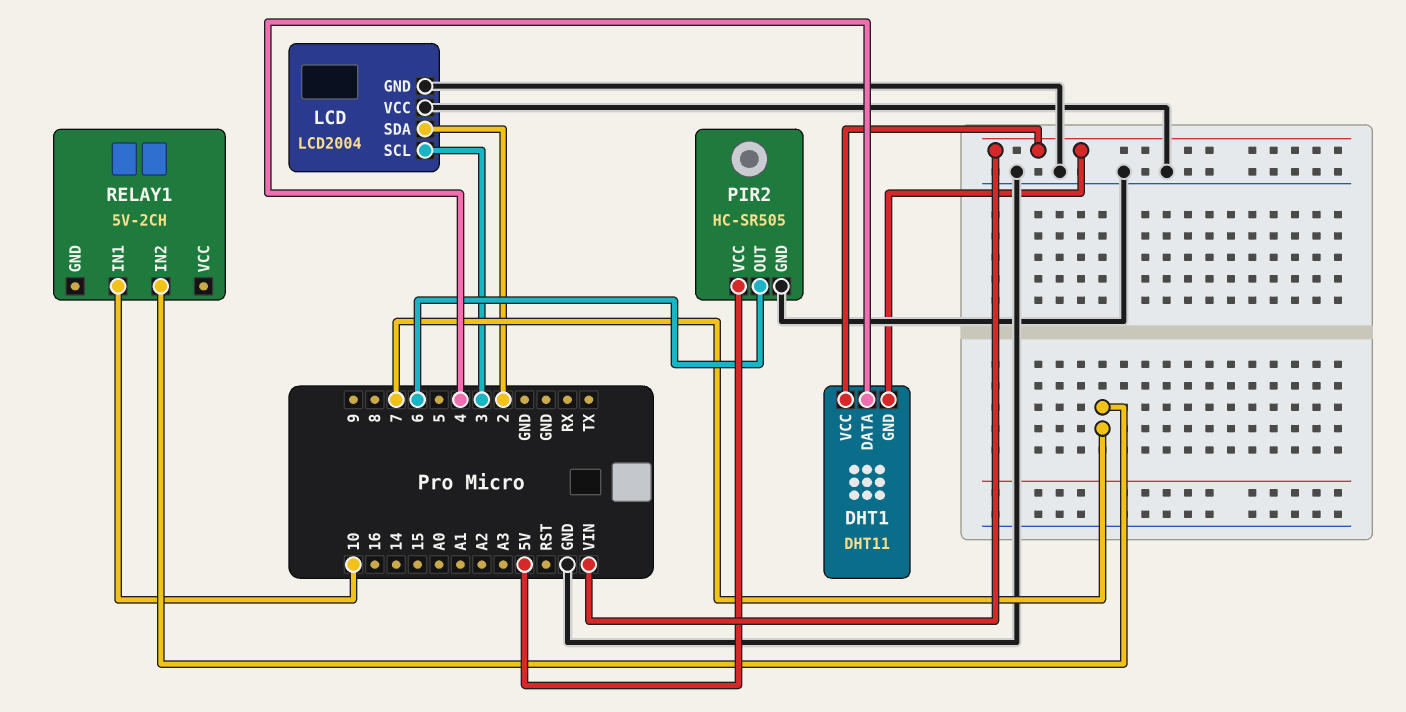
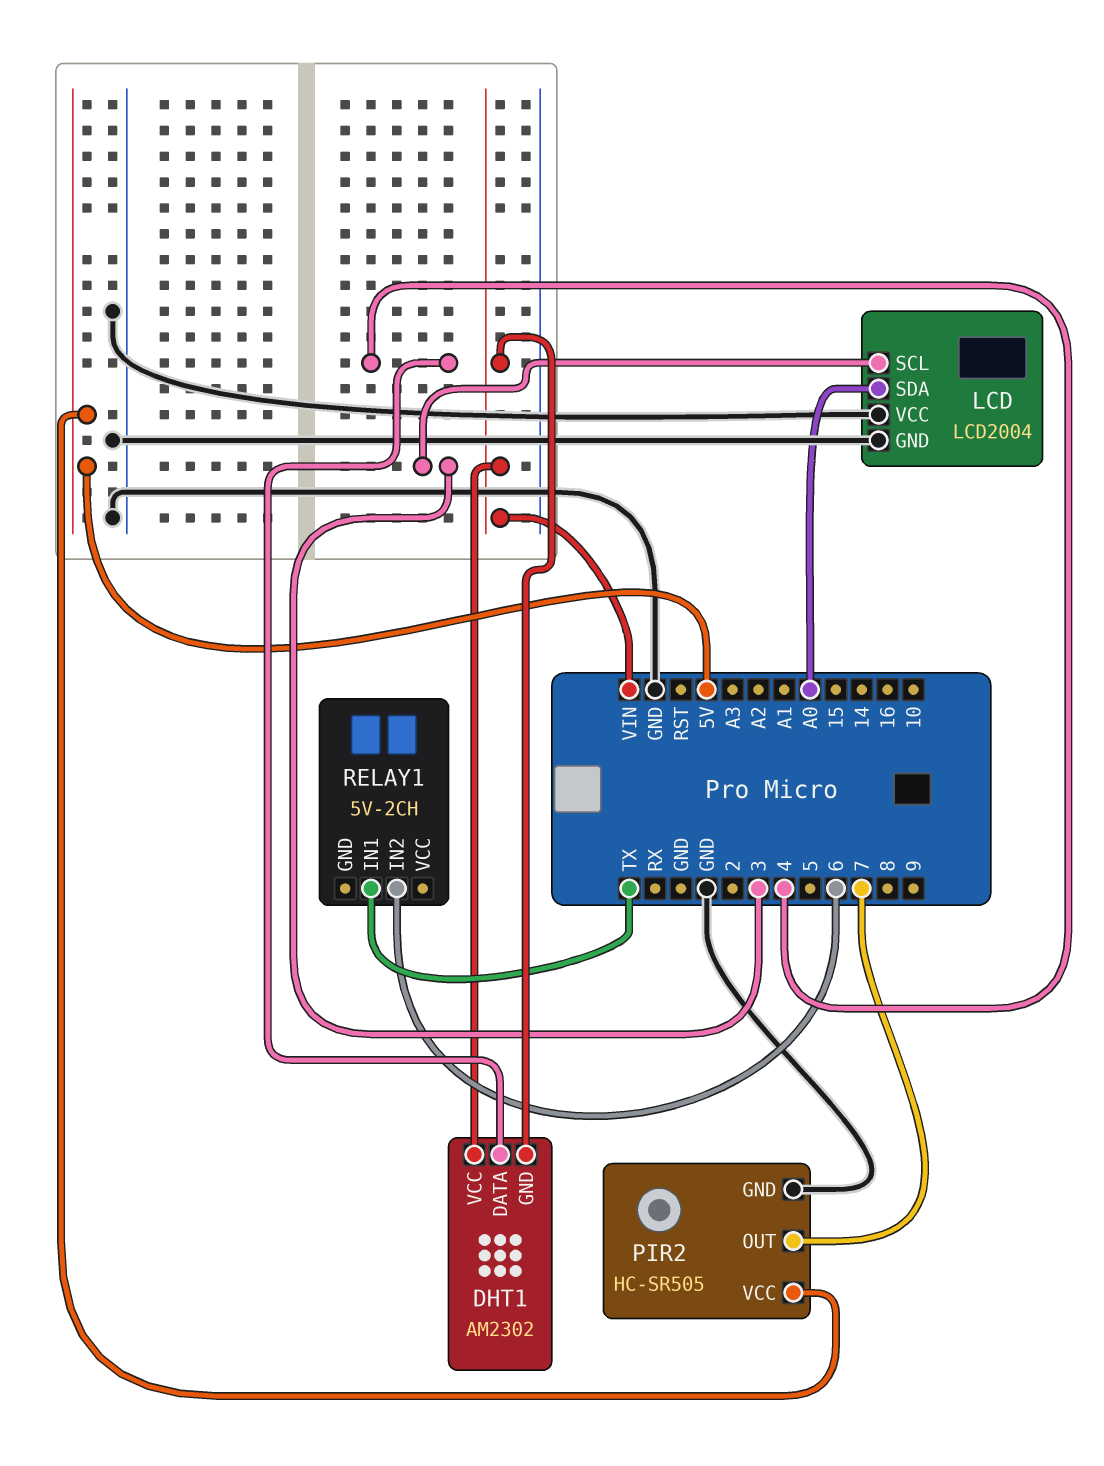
DHT1: DHT11 -> AM2302
LCD pin SDA: 2 -> A0
PIR2 pin OUT: 6 -> 7
RELAY1 pin IN1: 10 -> TX
RELAY1 pin IN2: 7 -> 6

